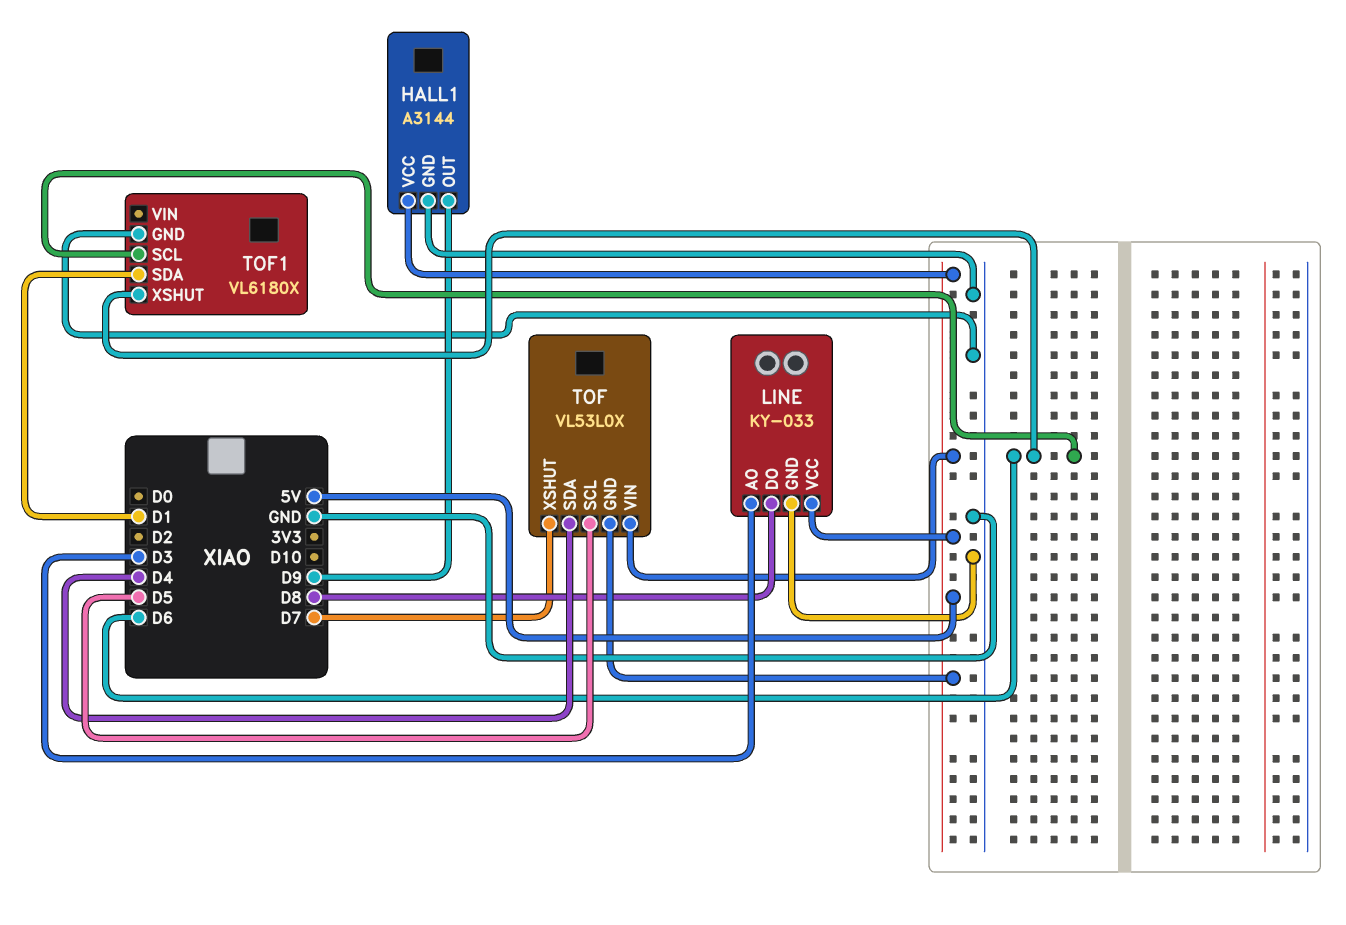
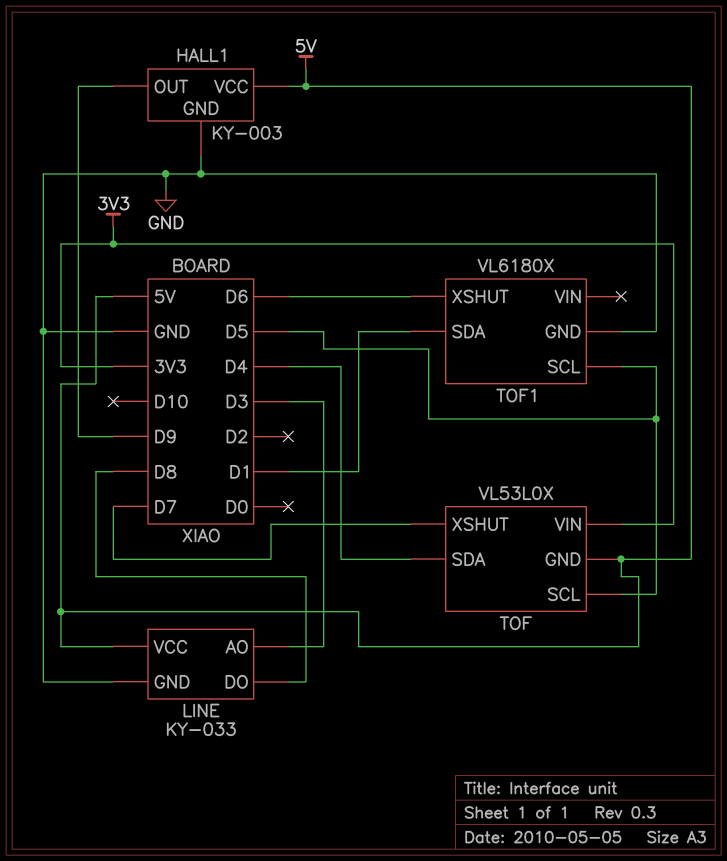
HALL1: A3144 -> KY-003
TOF pin VIN: 5V -> 3V3
TOF1 pin SCL: D6 -> D5

